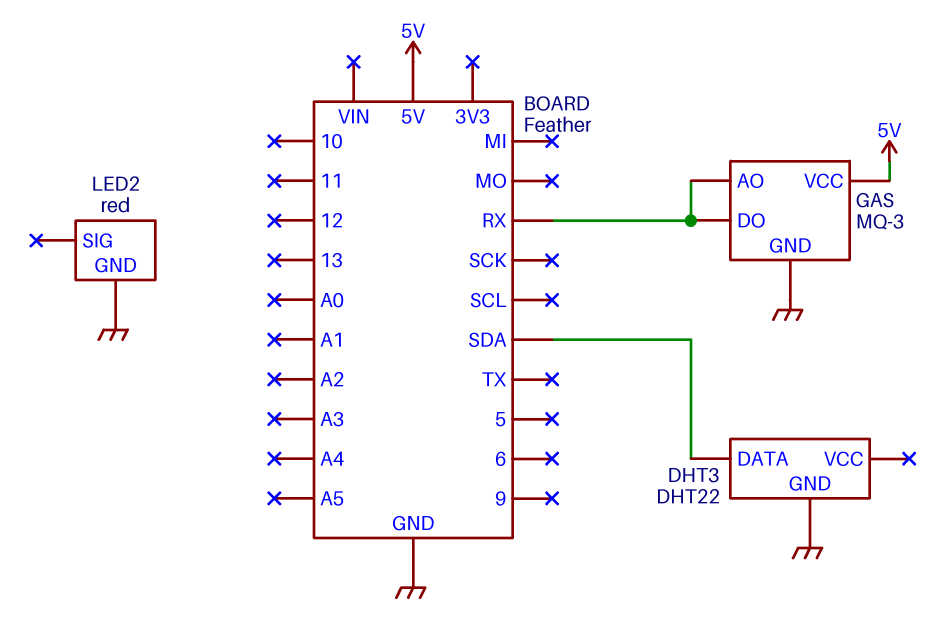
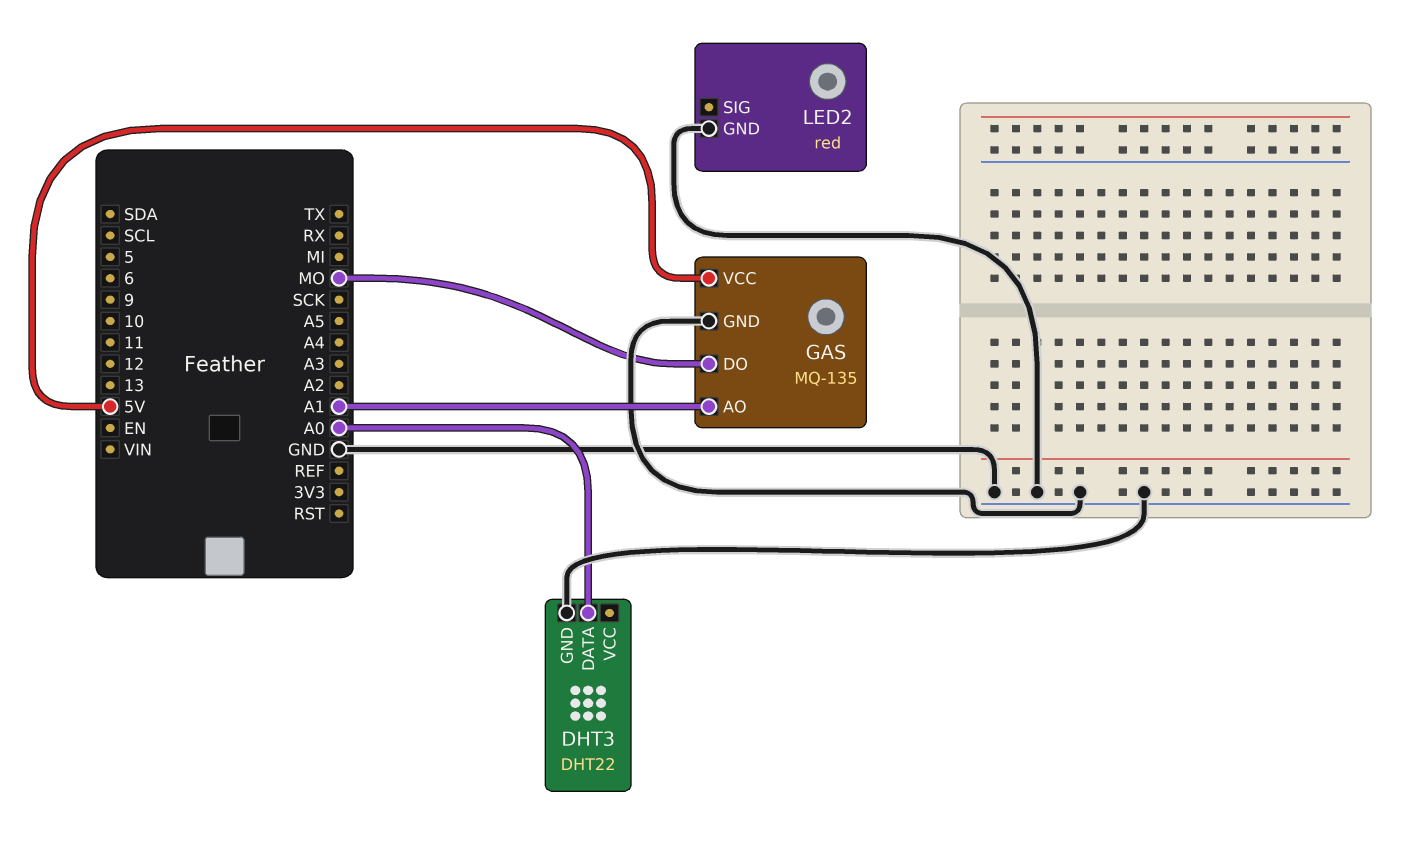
DHT3 pin DATA: SDA -> A0
GAS: MQ-3 -> MQ-135
GAS pin AO: RX -> A1
GAS pin DO: RX -> MO

